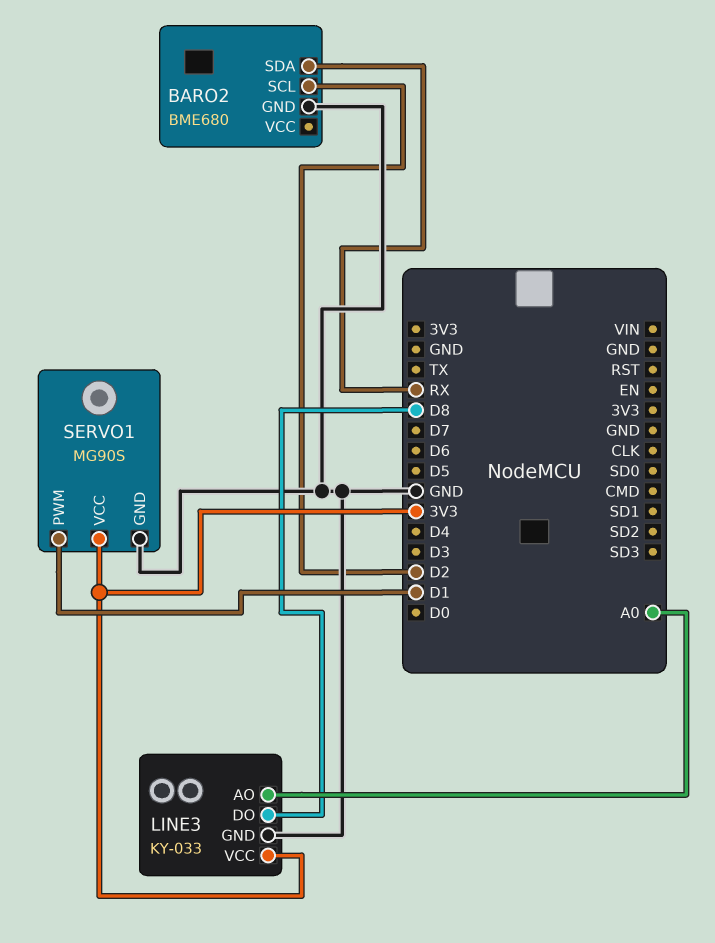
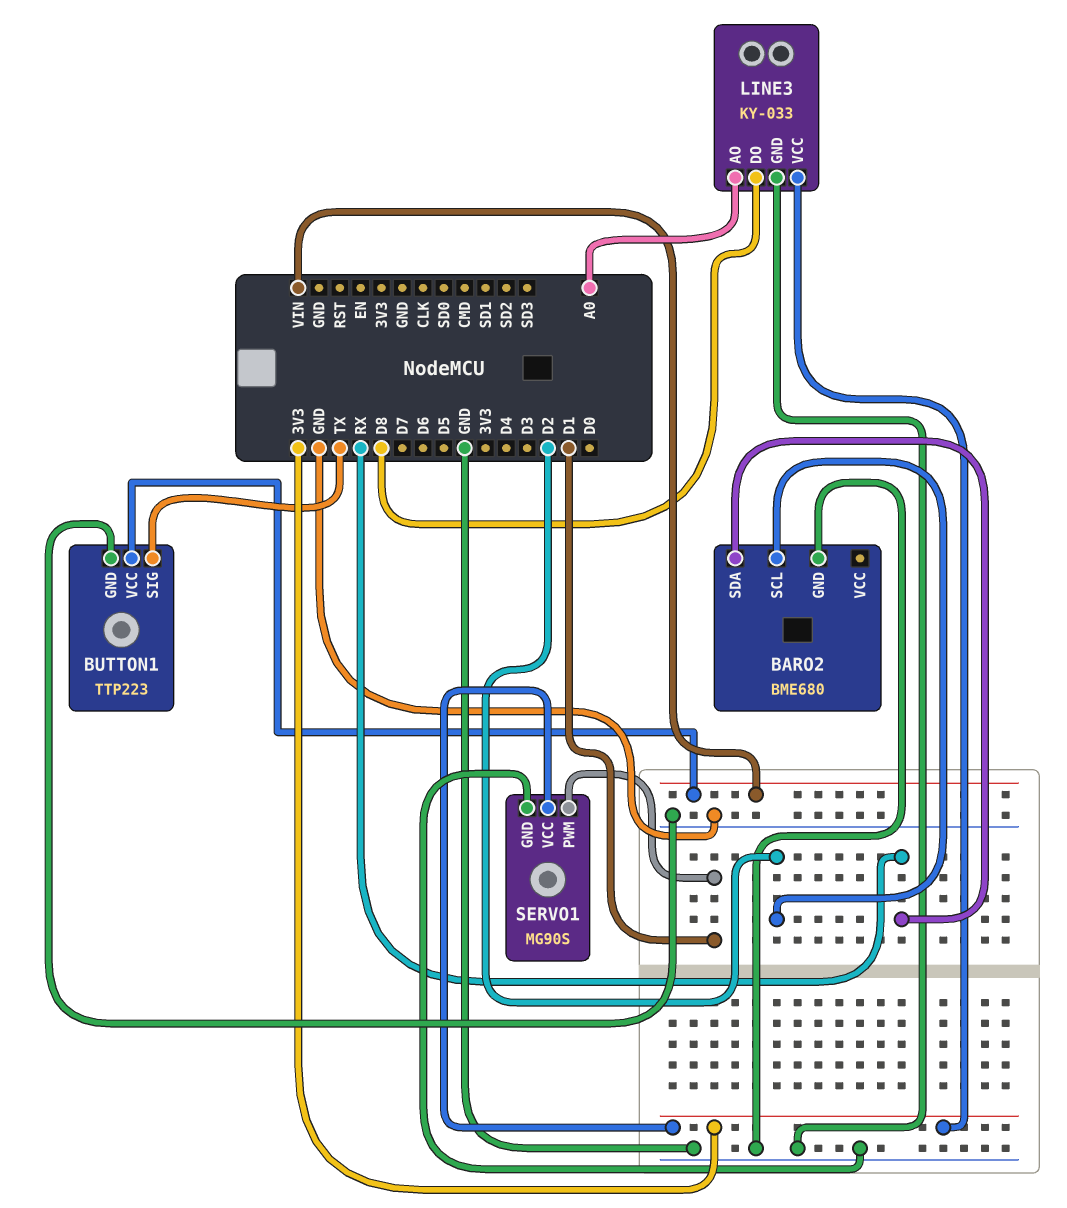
BUTTON1: none -> TTP223
BUTTON1 pin GND: none -> GND
BUTTON1 pin SIG: none -> TX
BUTTON1 pin VCC: none -> VIN

